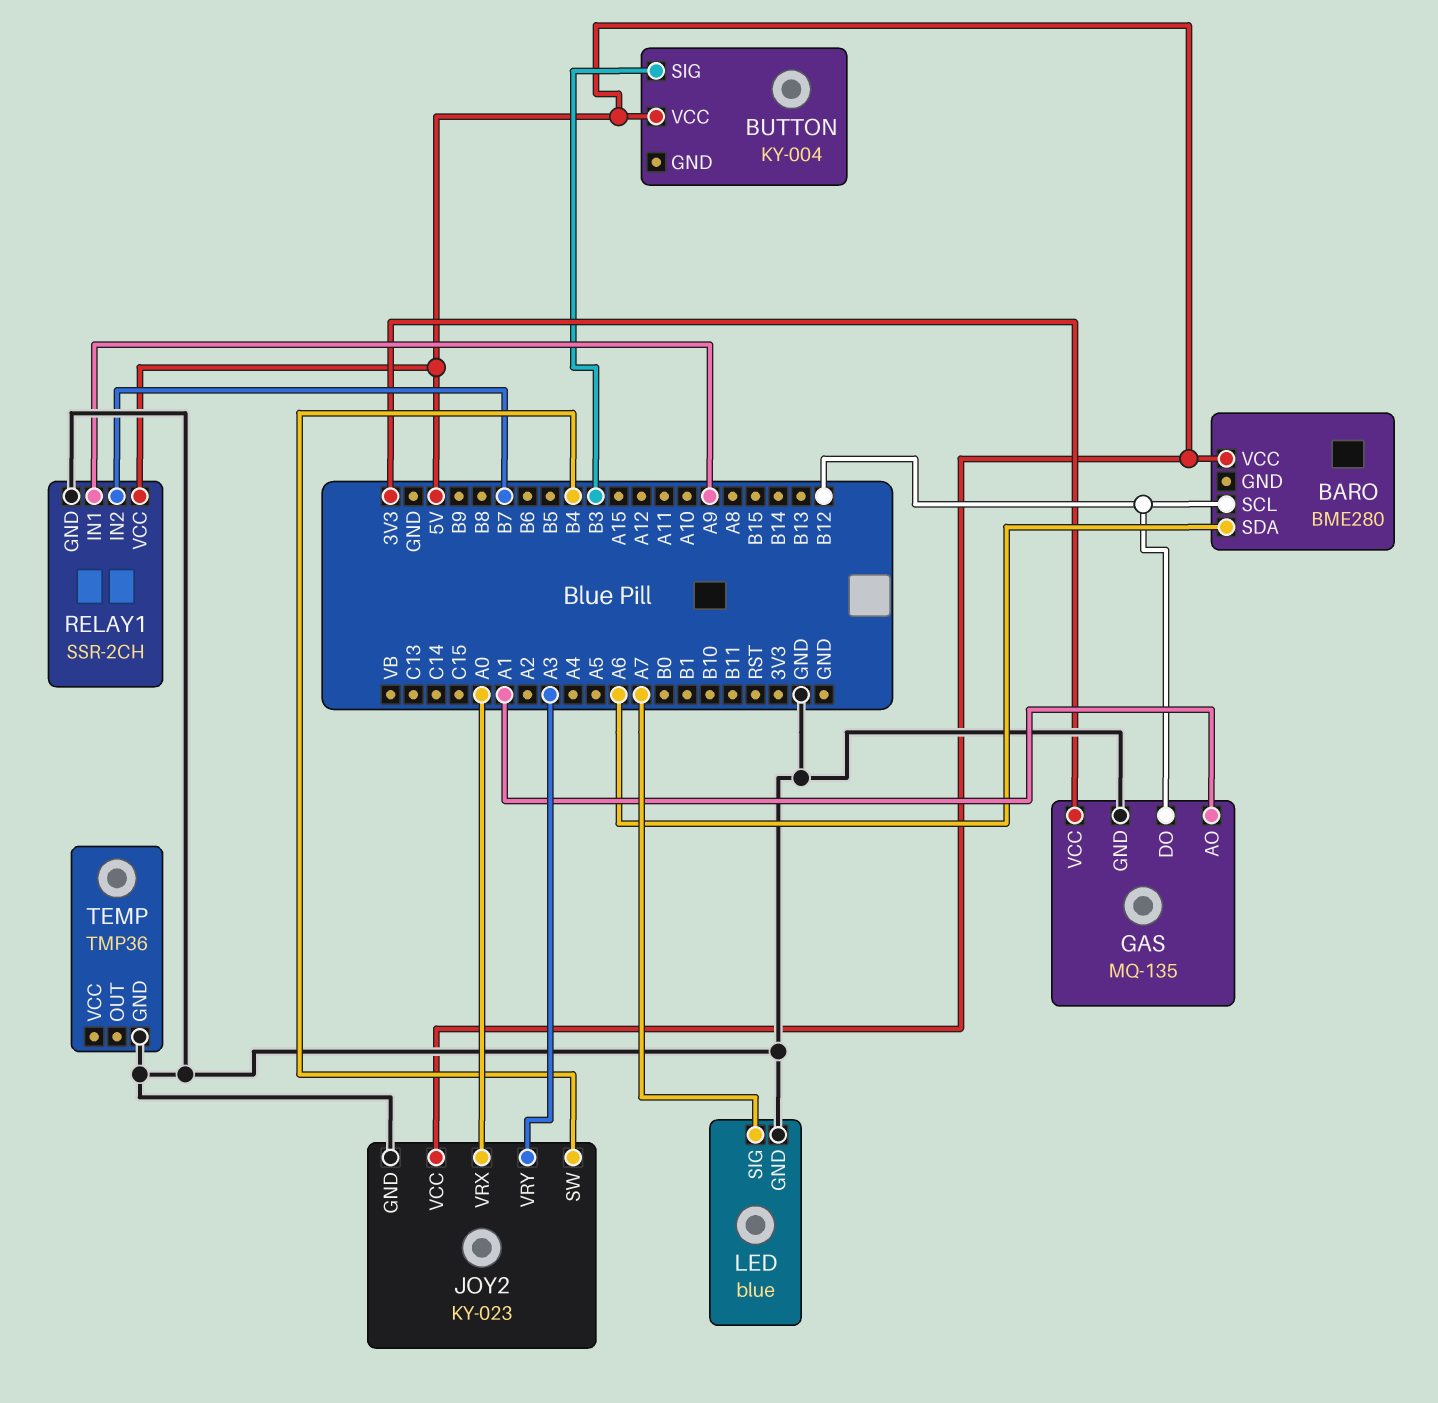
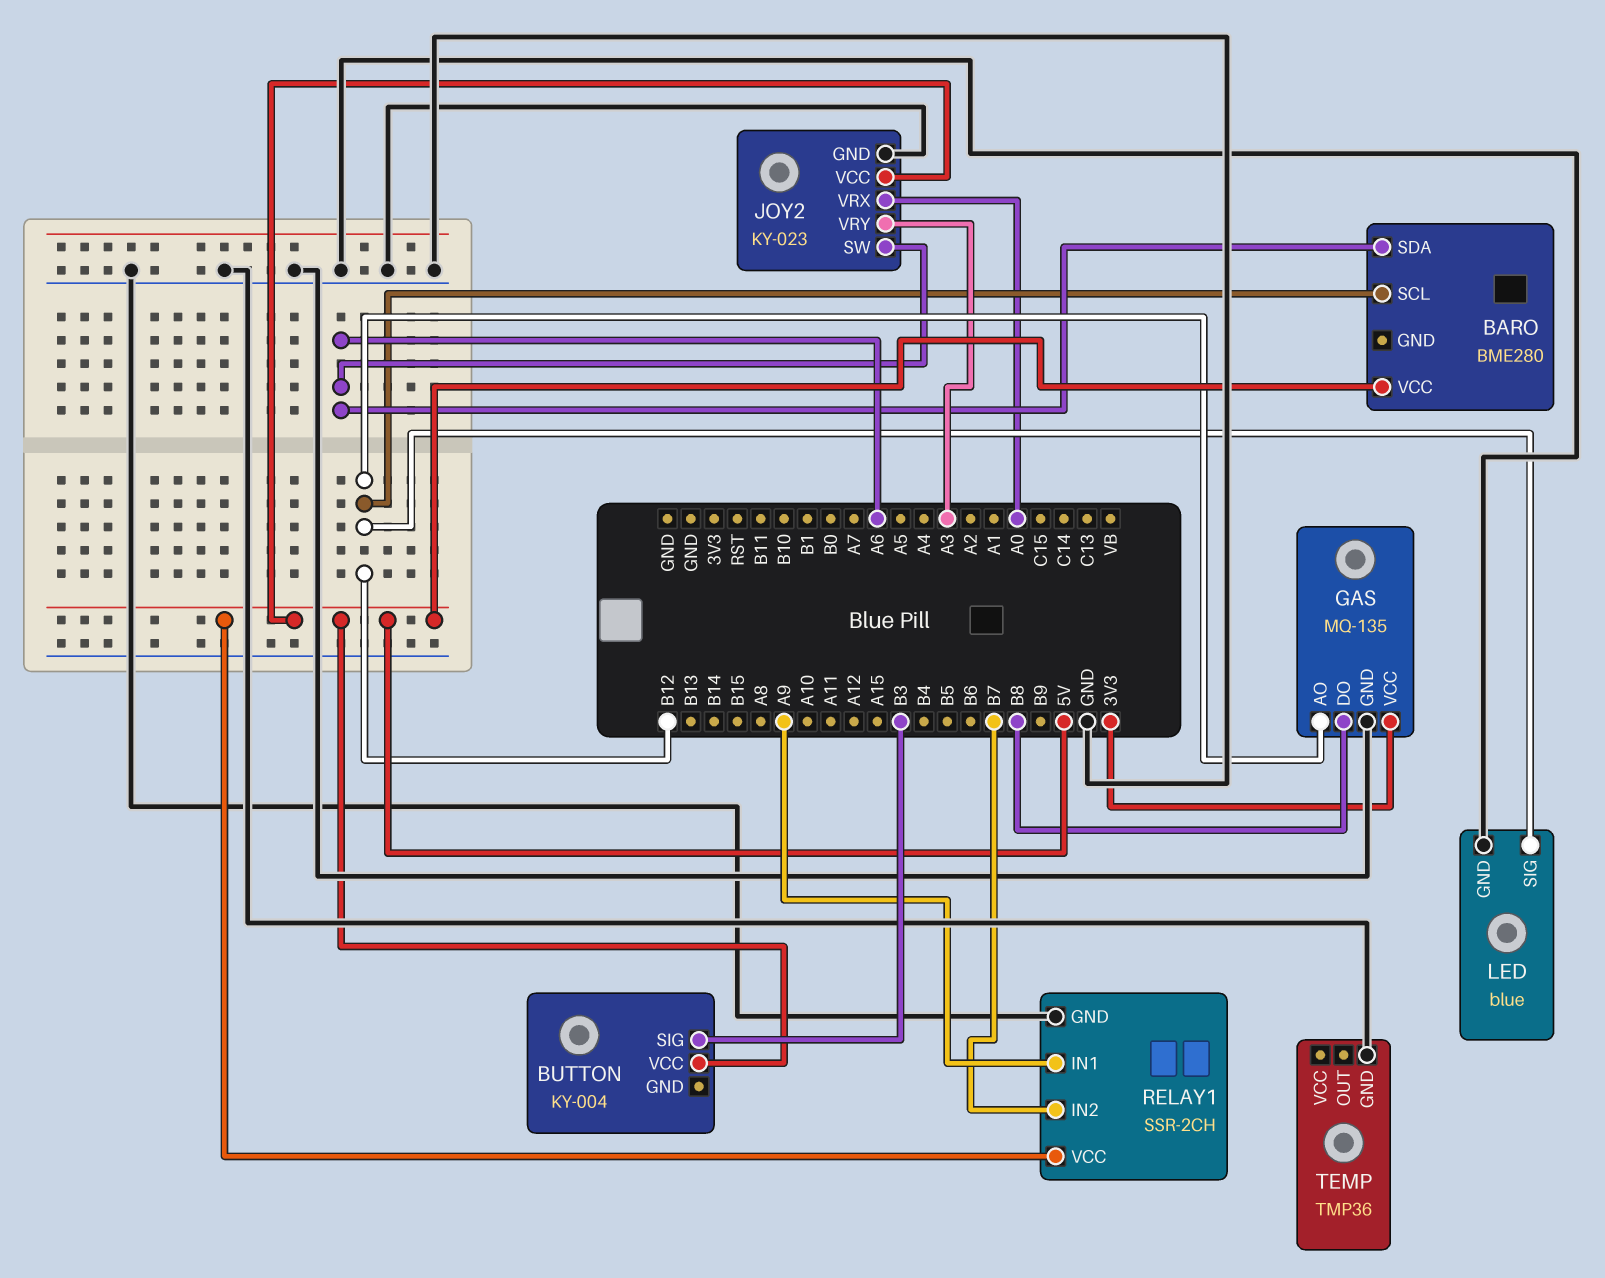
GAS pin AO: A1 -> B12
GAS pin DO: B12 -> B8
JOY2 pin SW: B4 -> A6
LED pin SIG: A7 -> B12

